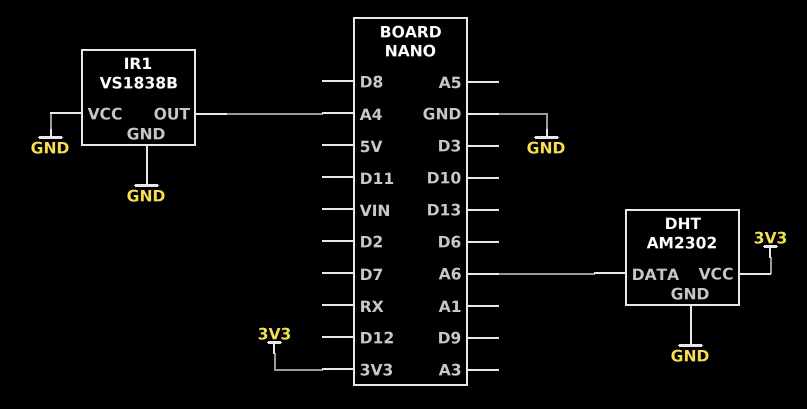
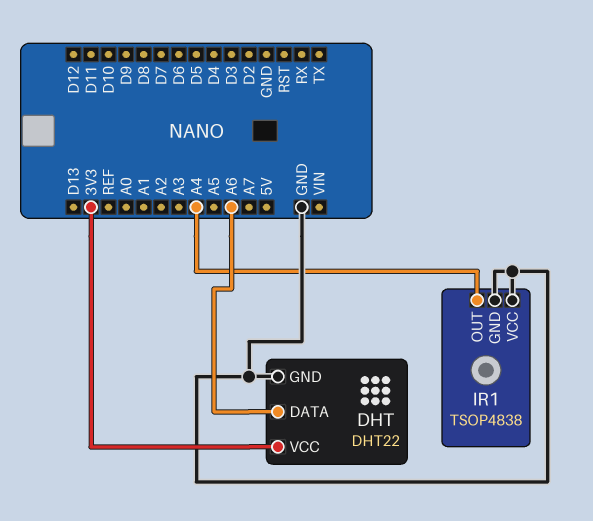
DHT: AM2302 -> DHT22
IR1: VS1838B -> TSOP4838

